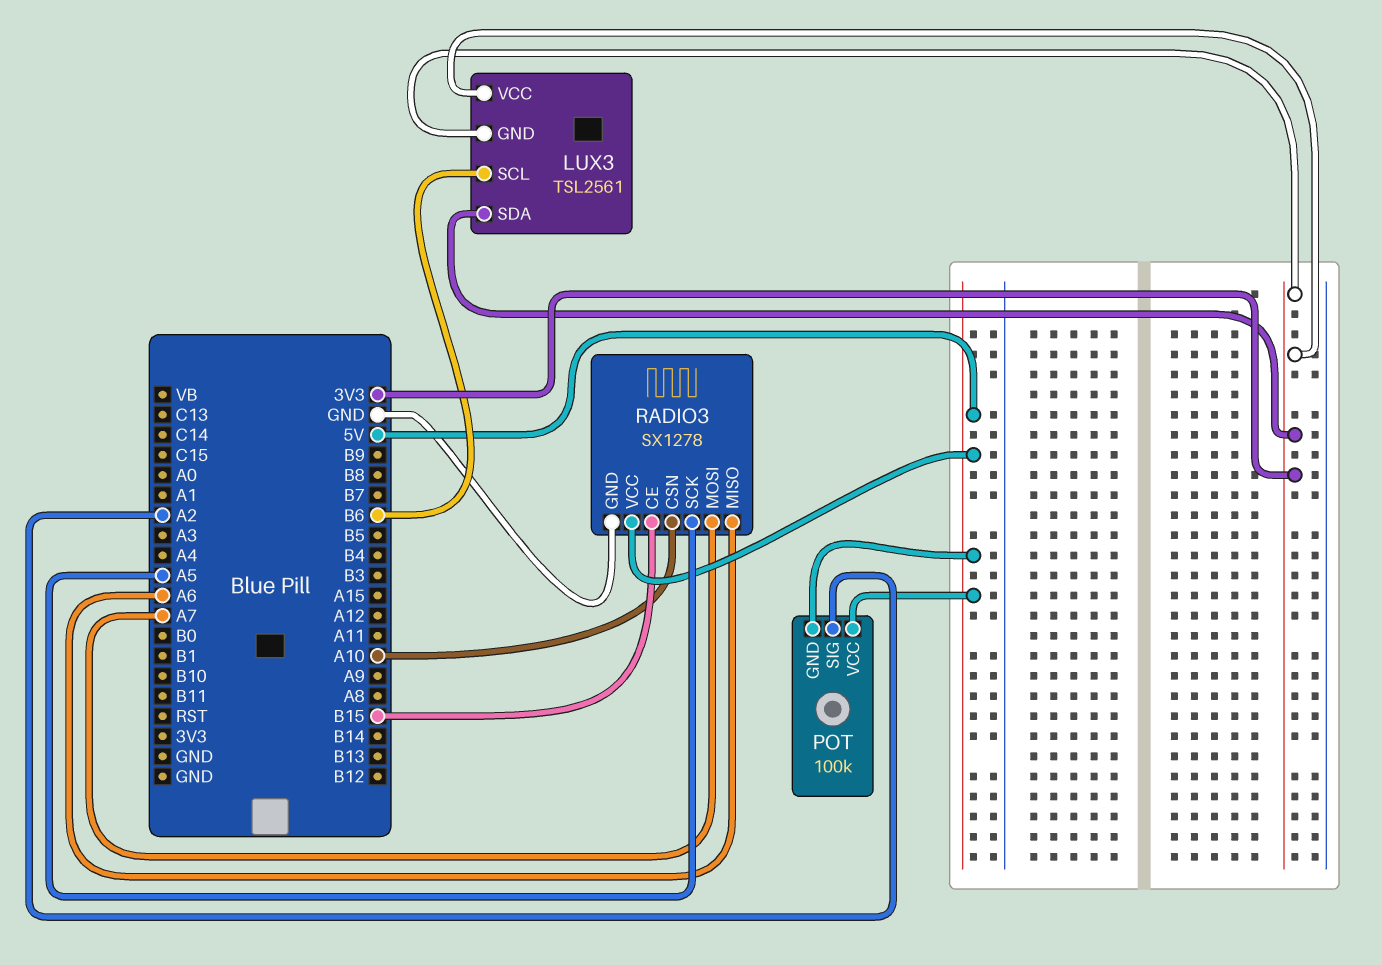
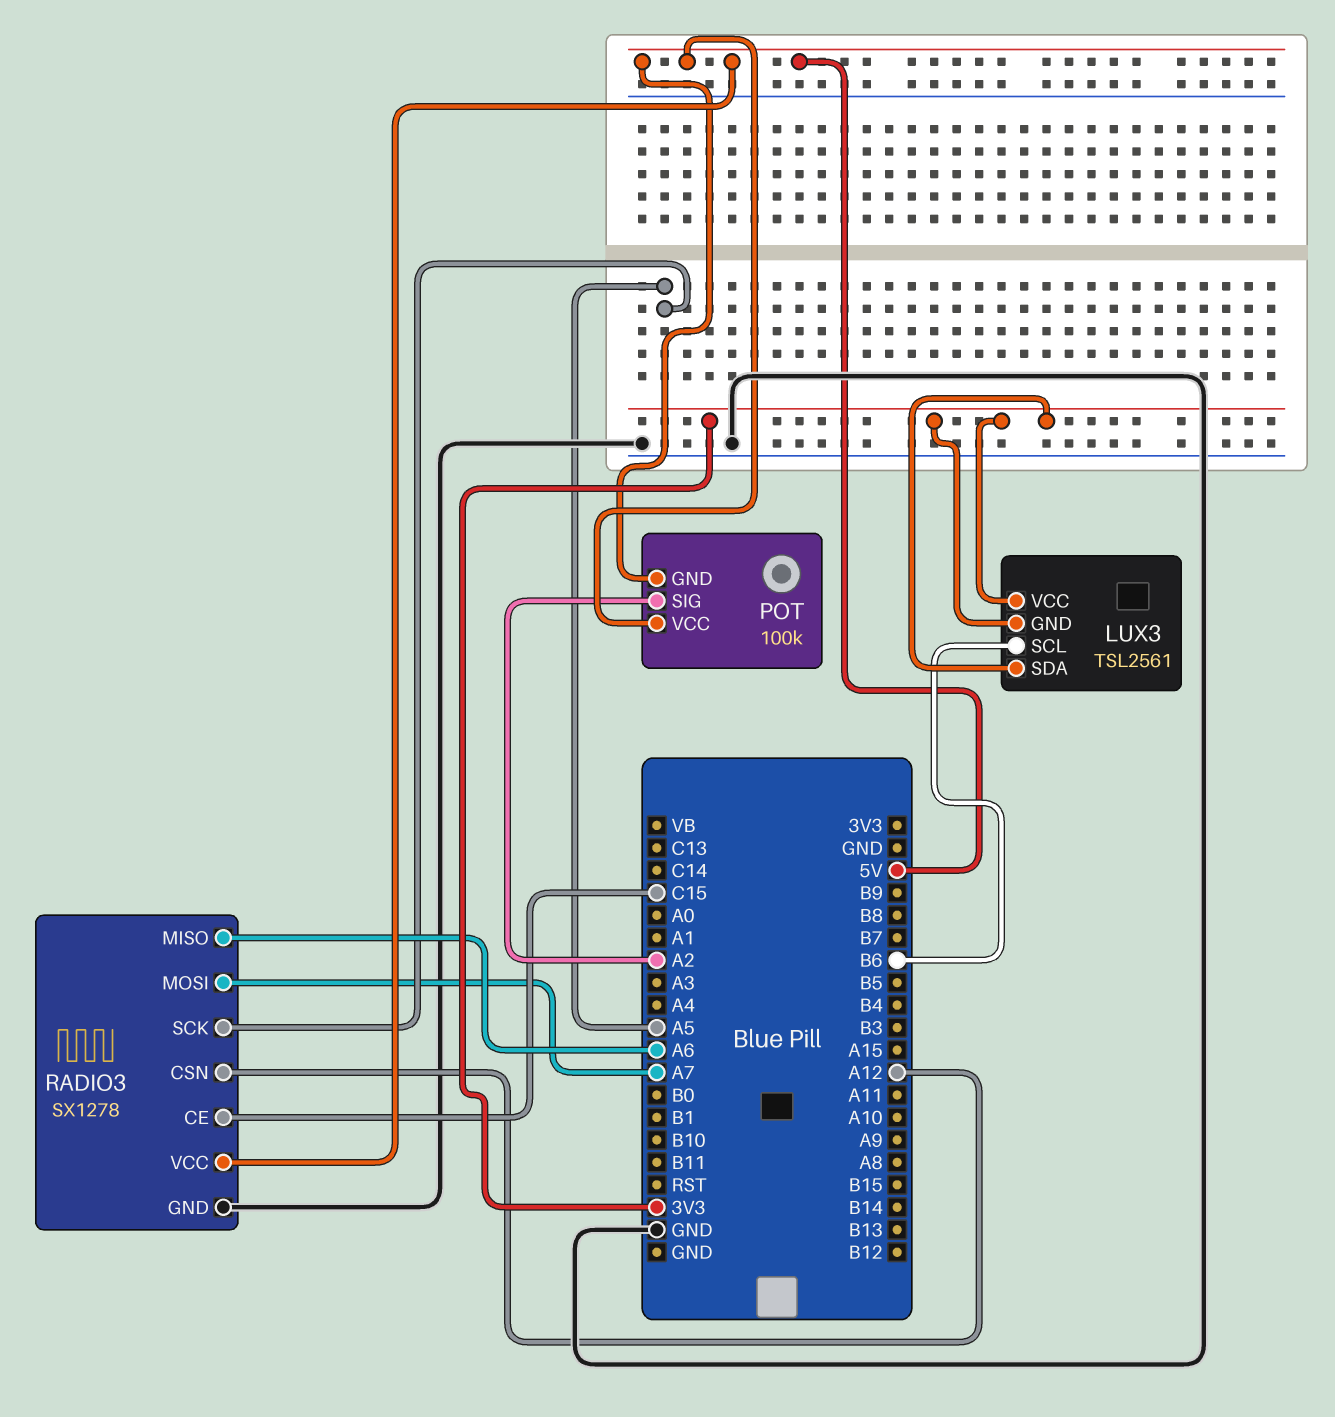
RADIO3 pin CE: B15 -> C15
RADIO3 pin CSN: A10 -> A12

